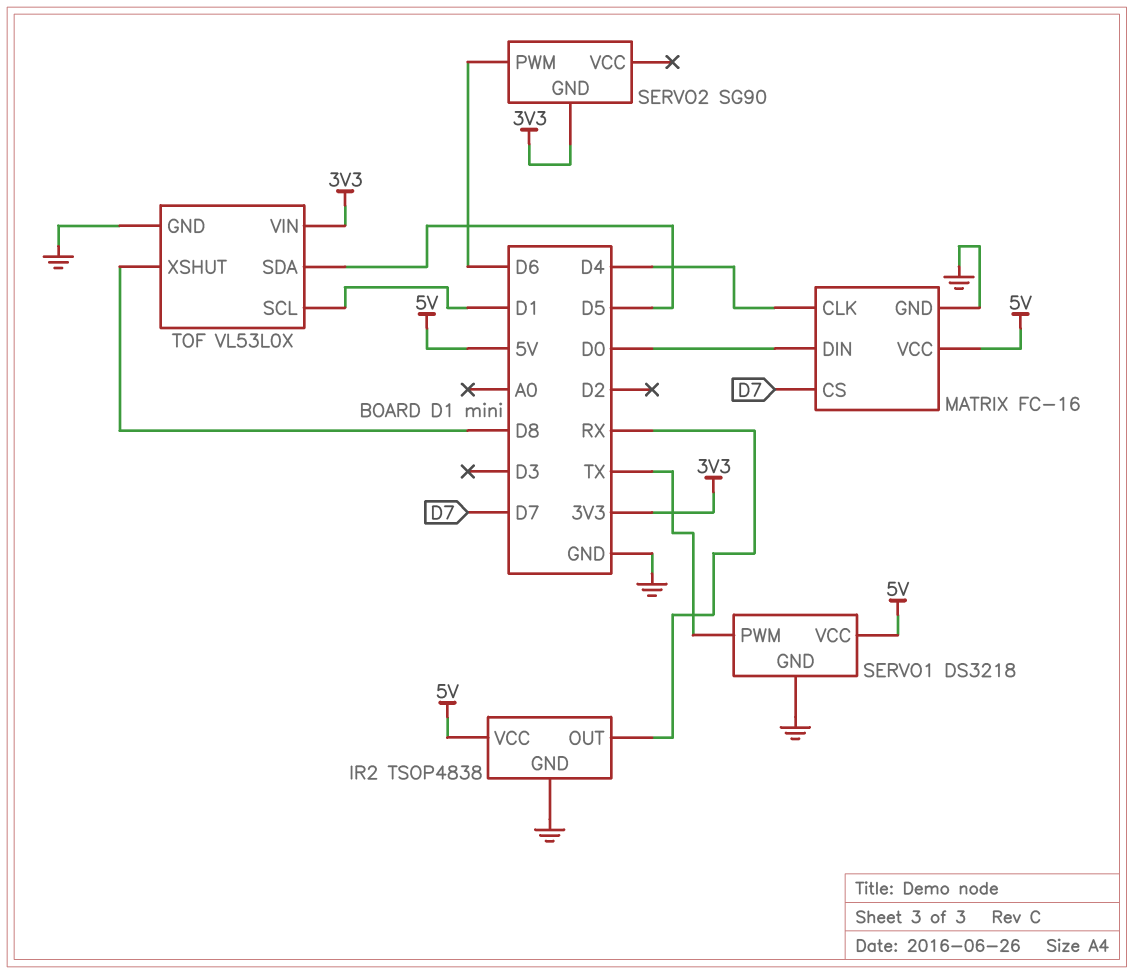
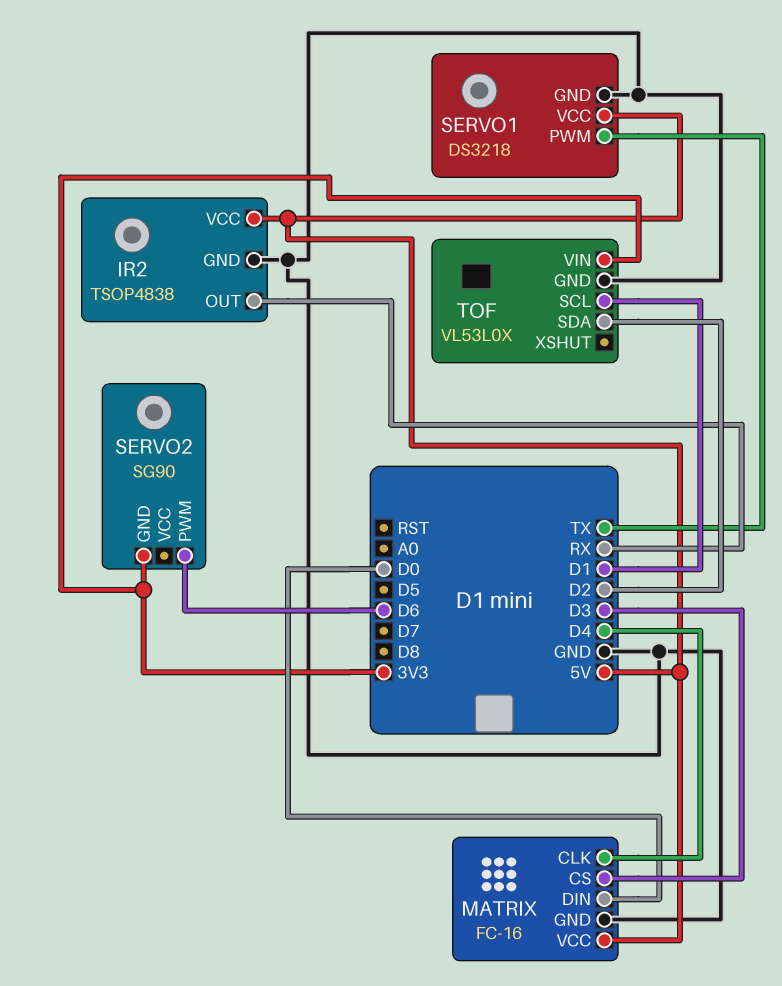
MATRIX pin CS: D7 -> D3
TOF pin SDA: D5 -> D2
TOF pin XSHUT: D8 -> none

